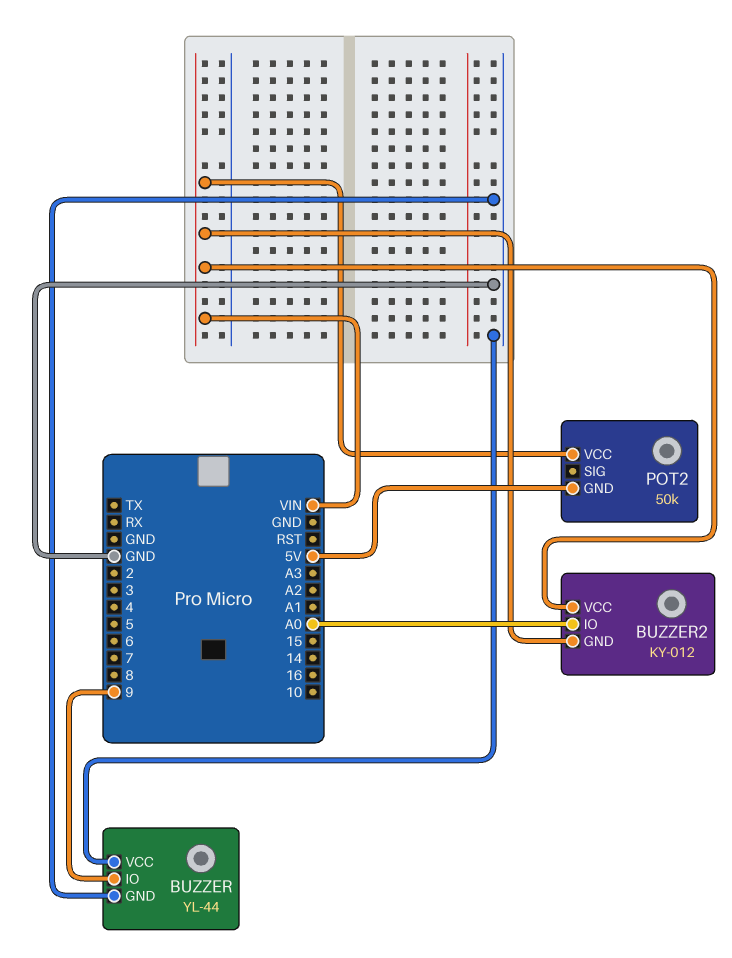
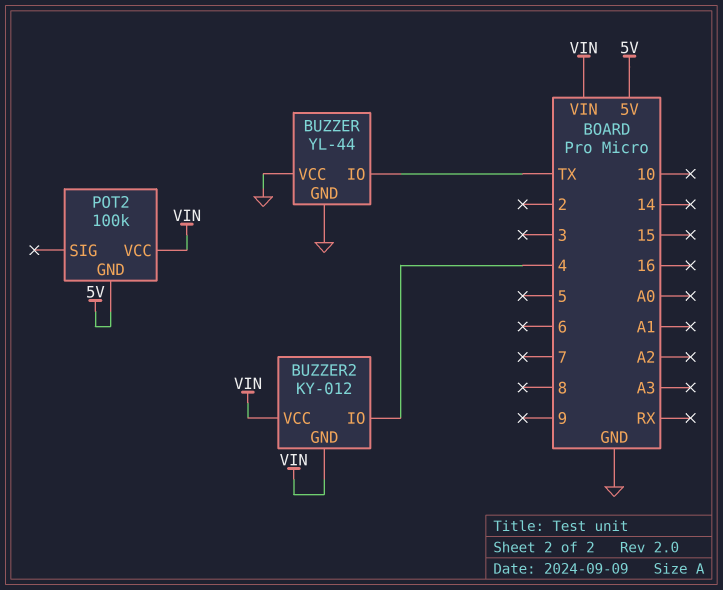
BUZZER pin IO: 9 -> TX
BUZZER2 pin IO: A0 -> 4
POT2: 50k -> 100k

